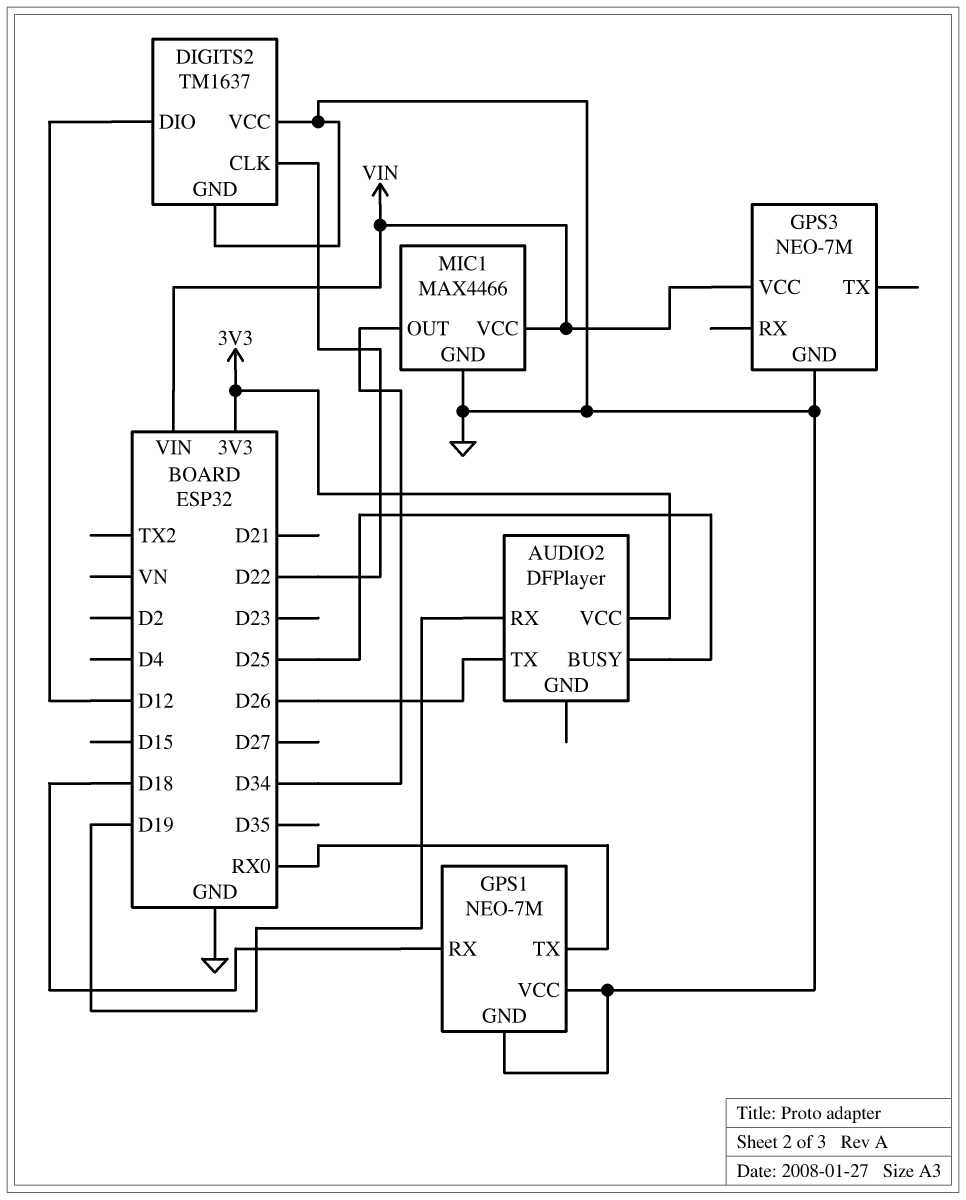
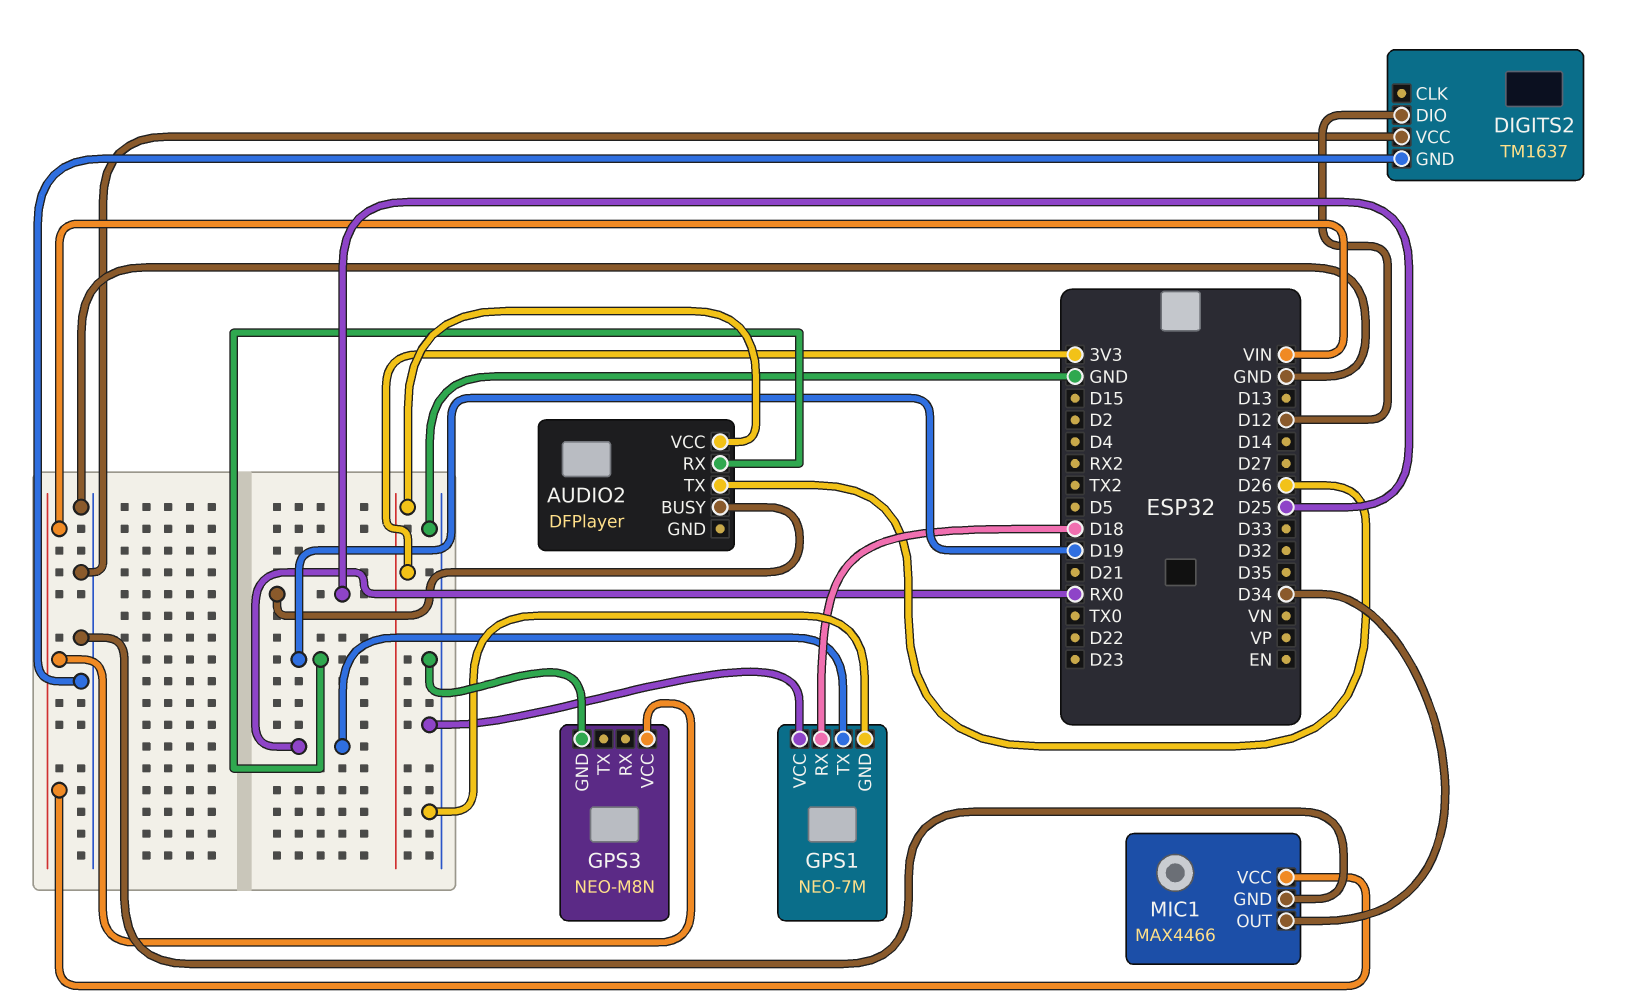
DIGITS2 pin CLK: D22 -> none
GPS3: NEO-7M -> NEO-M8N

